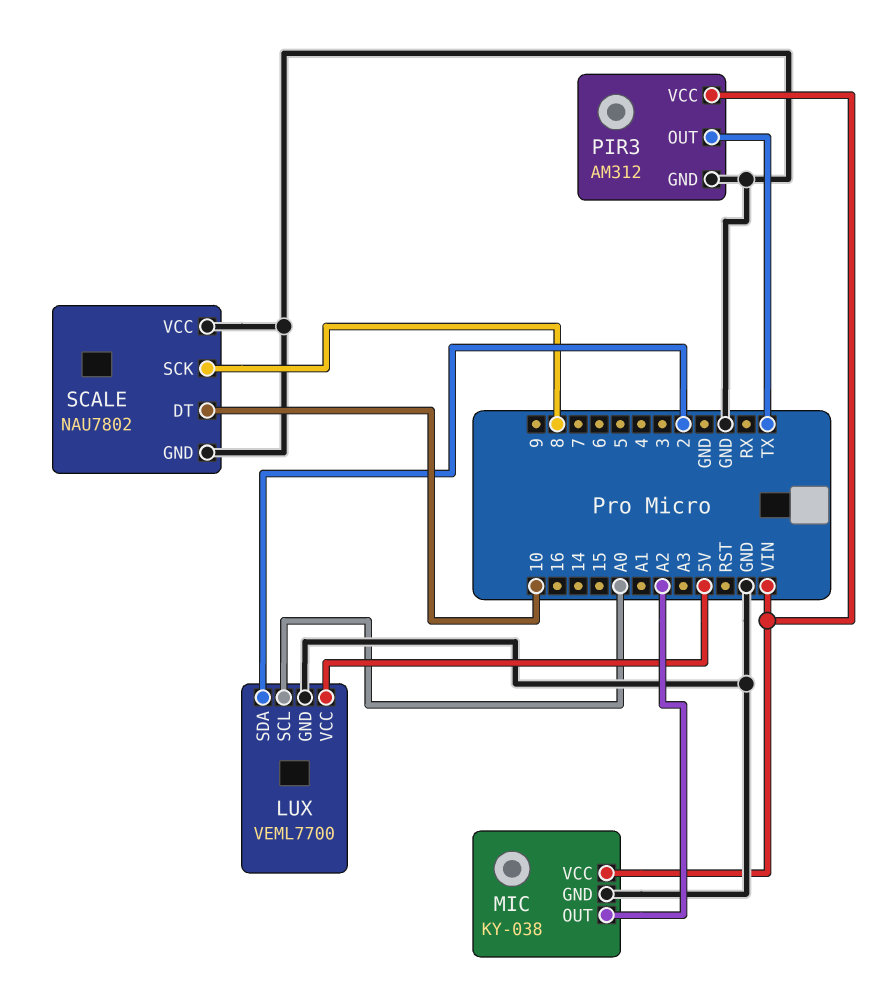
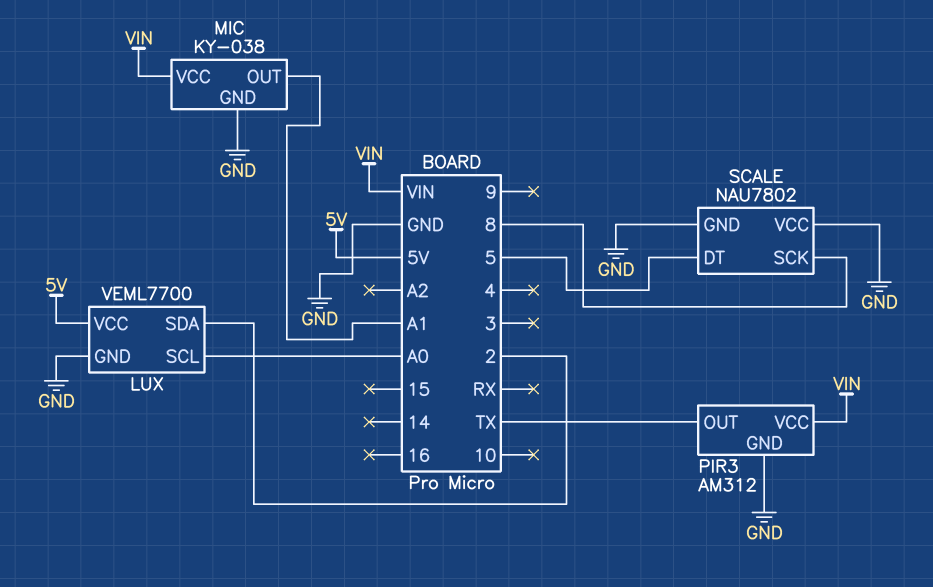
MIC pin OUT: A2 -> A1
SCALE pin DT: 10 -> 5

